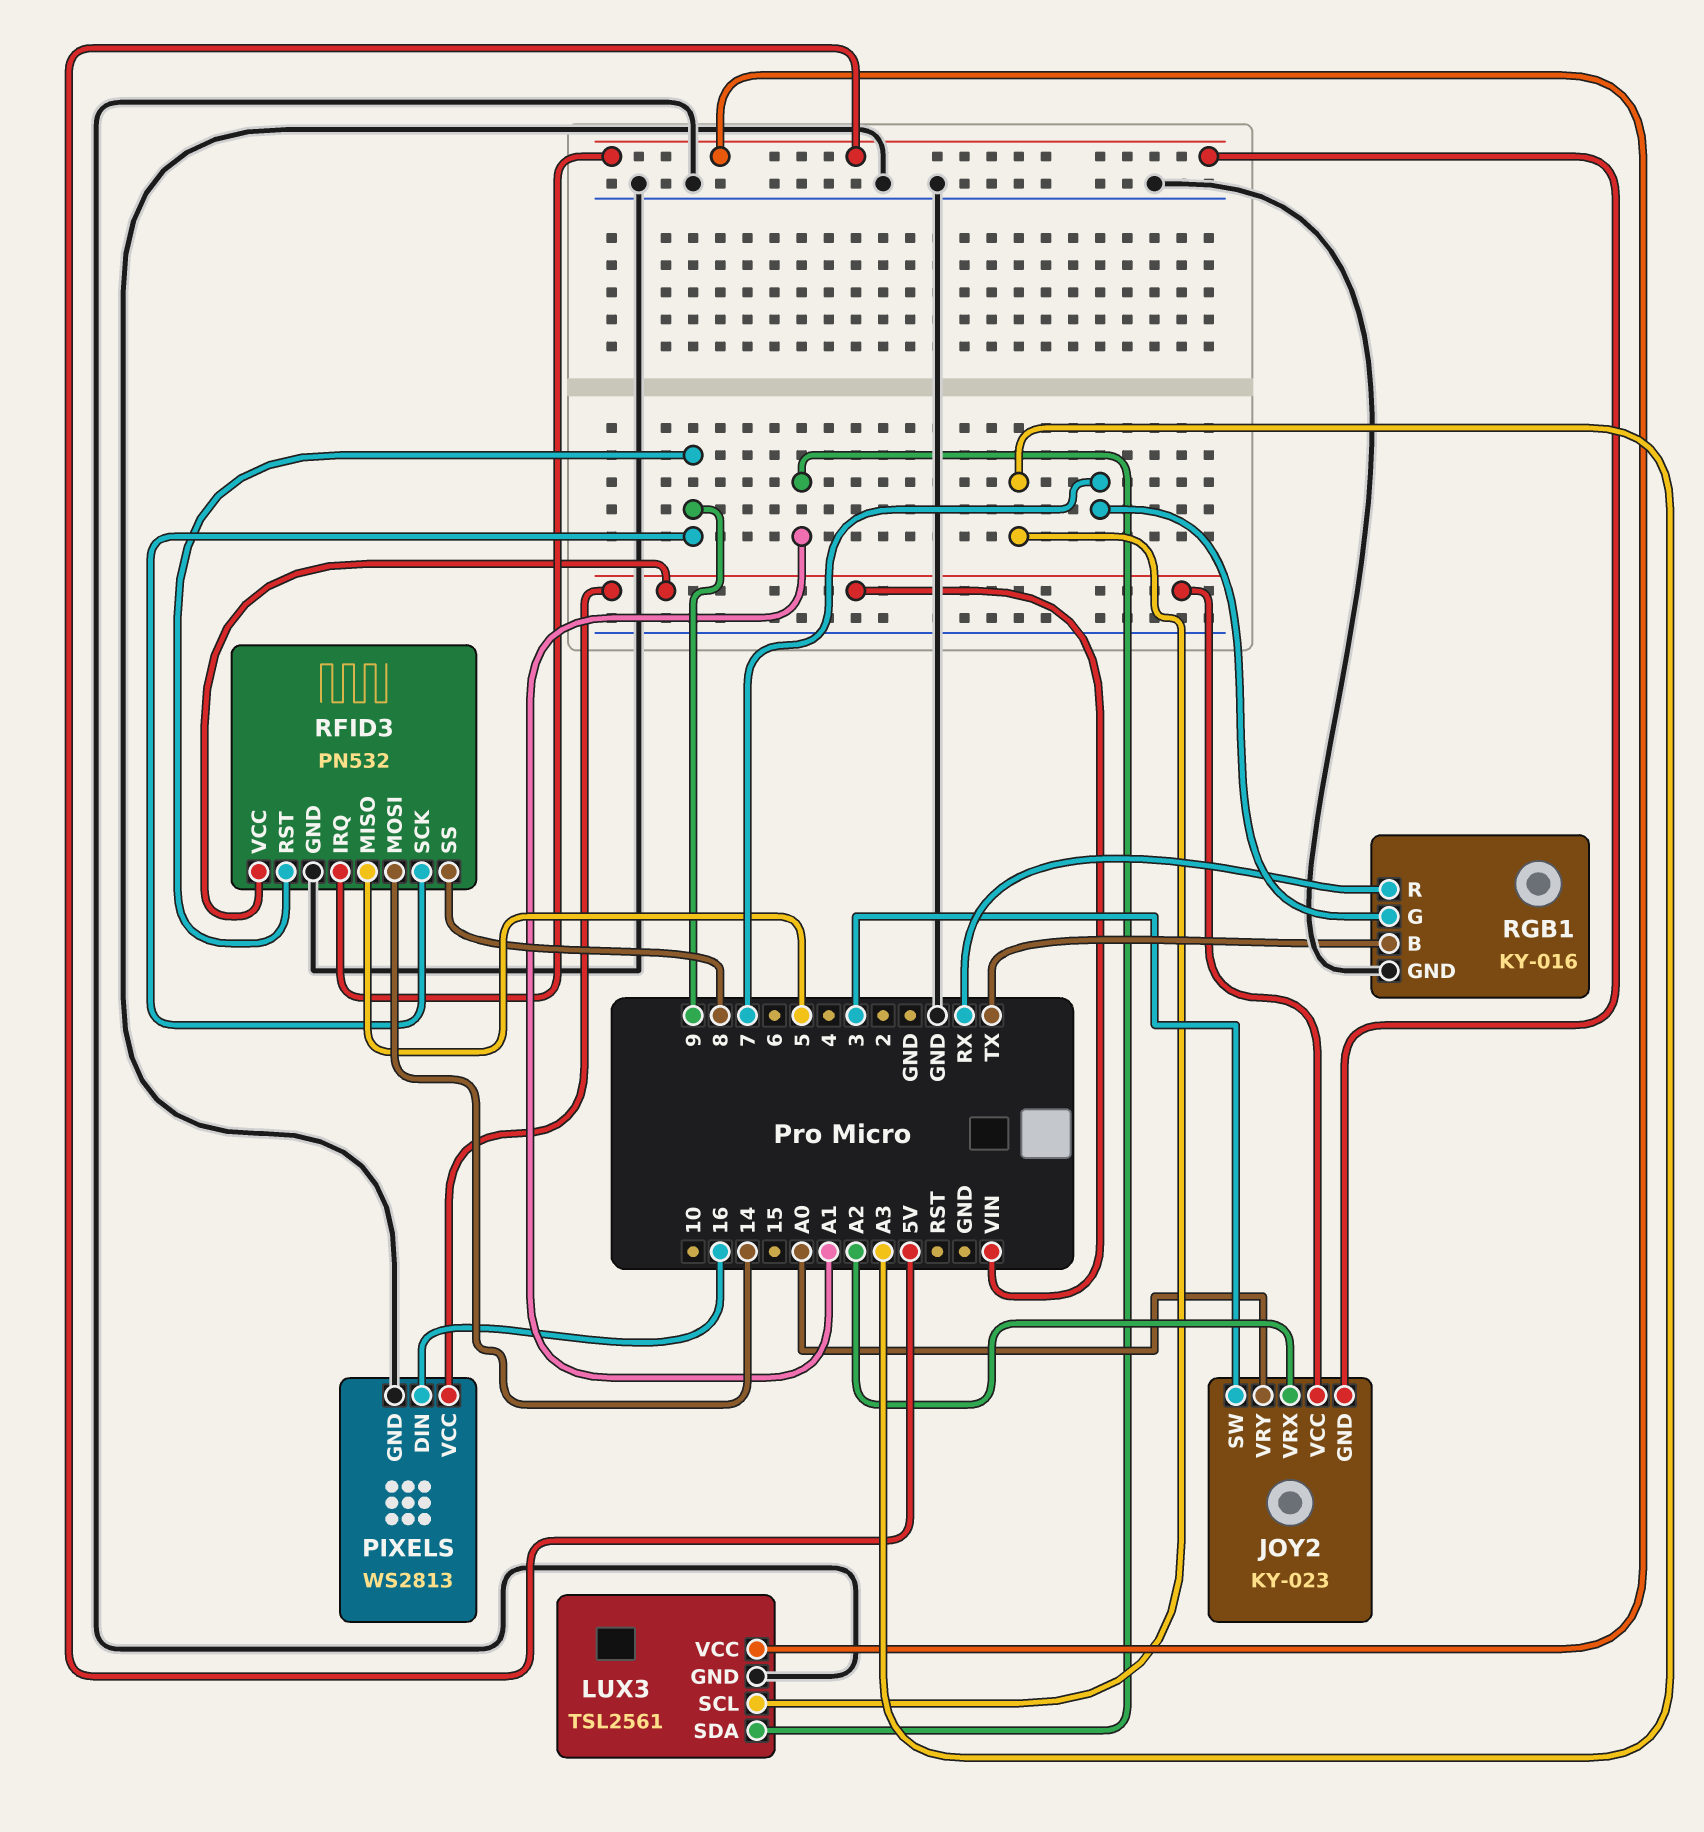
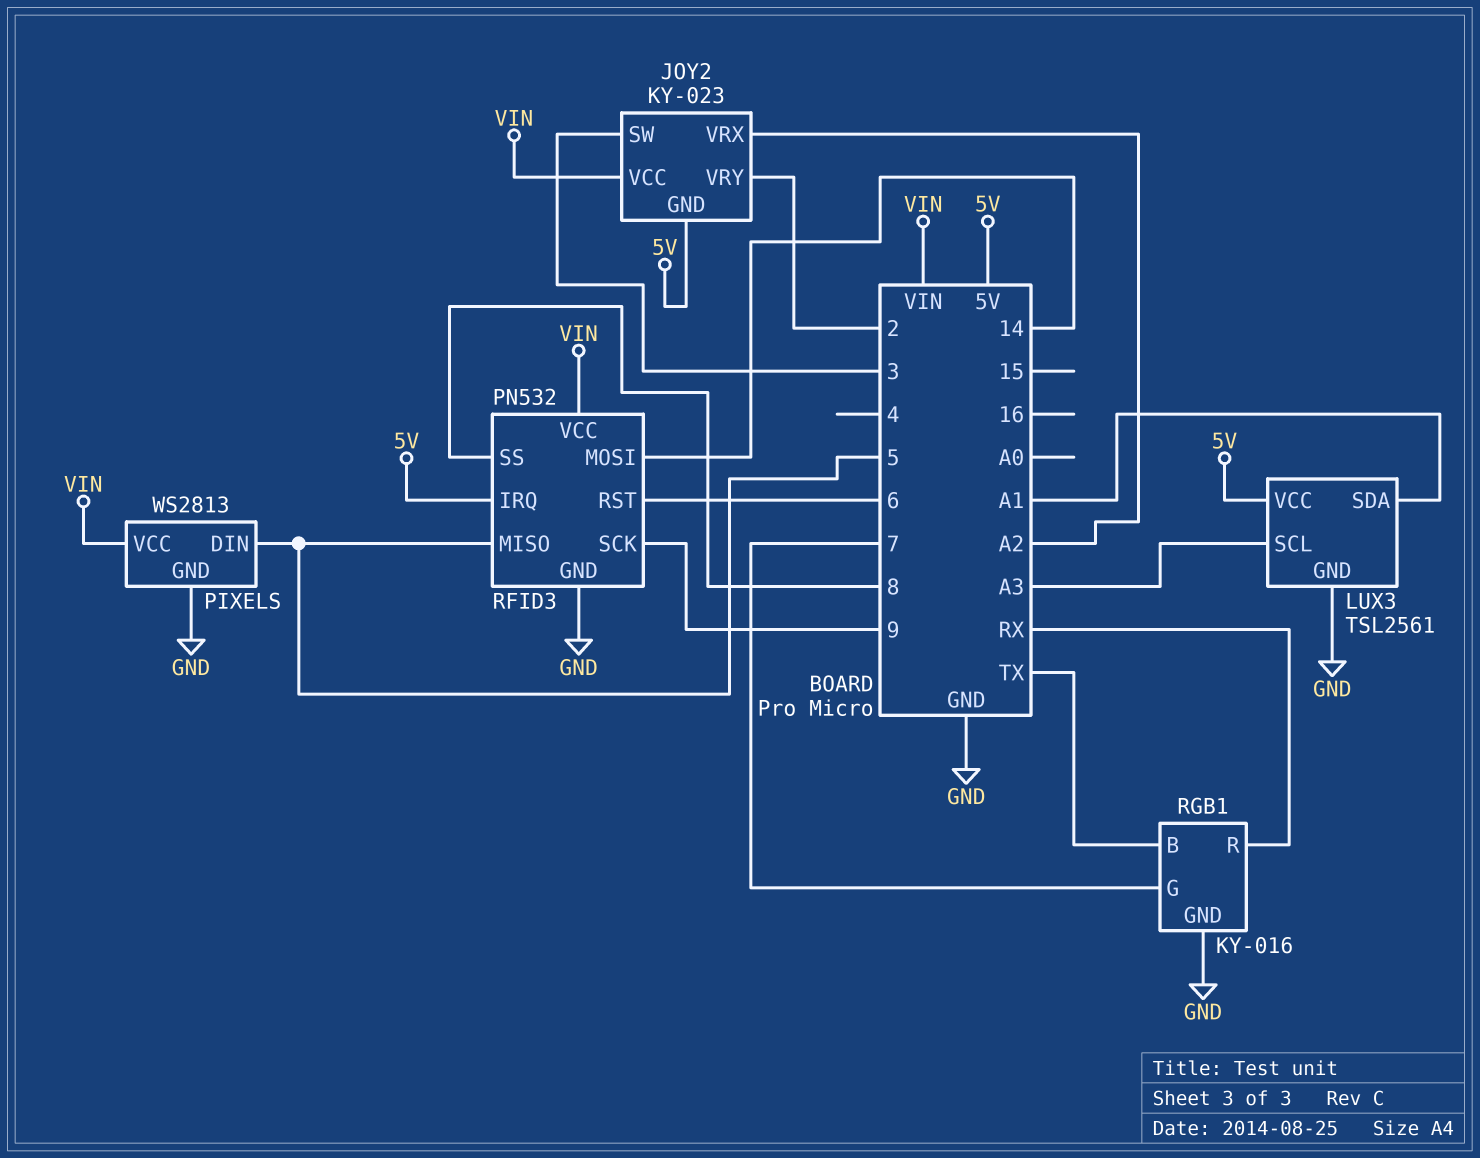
JOY2 pin VRY: A0 -> 2
PIXELS pin DIN: 16 -> 5
RFID3 pin RST: 9 -> 6

